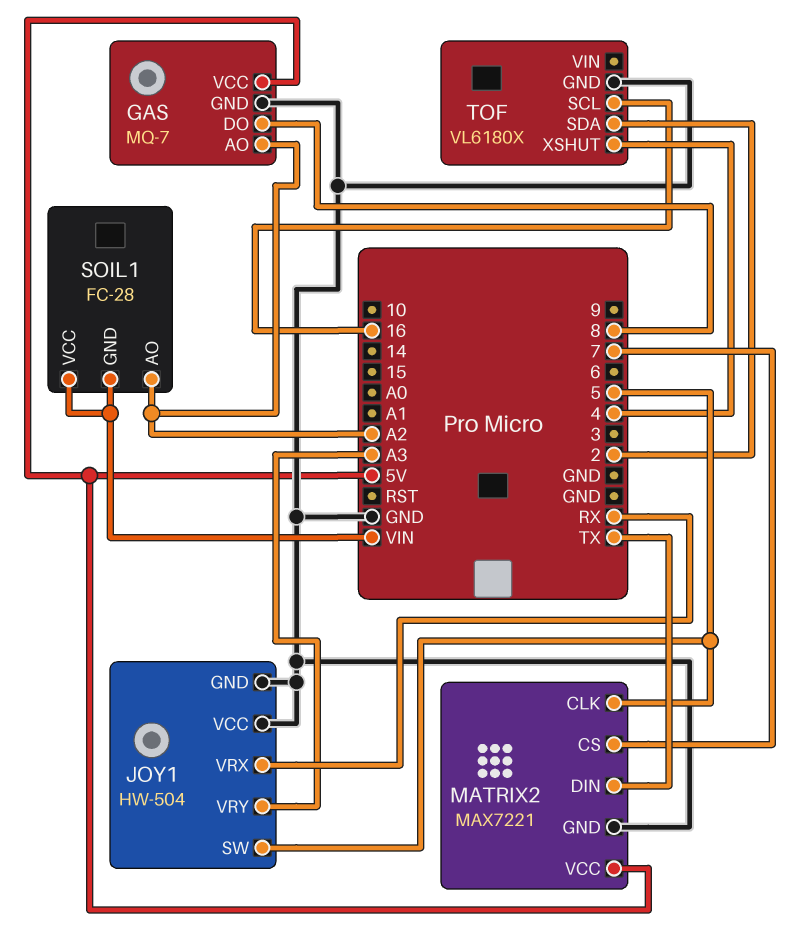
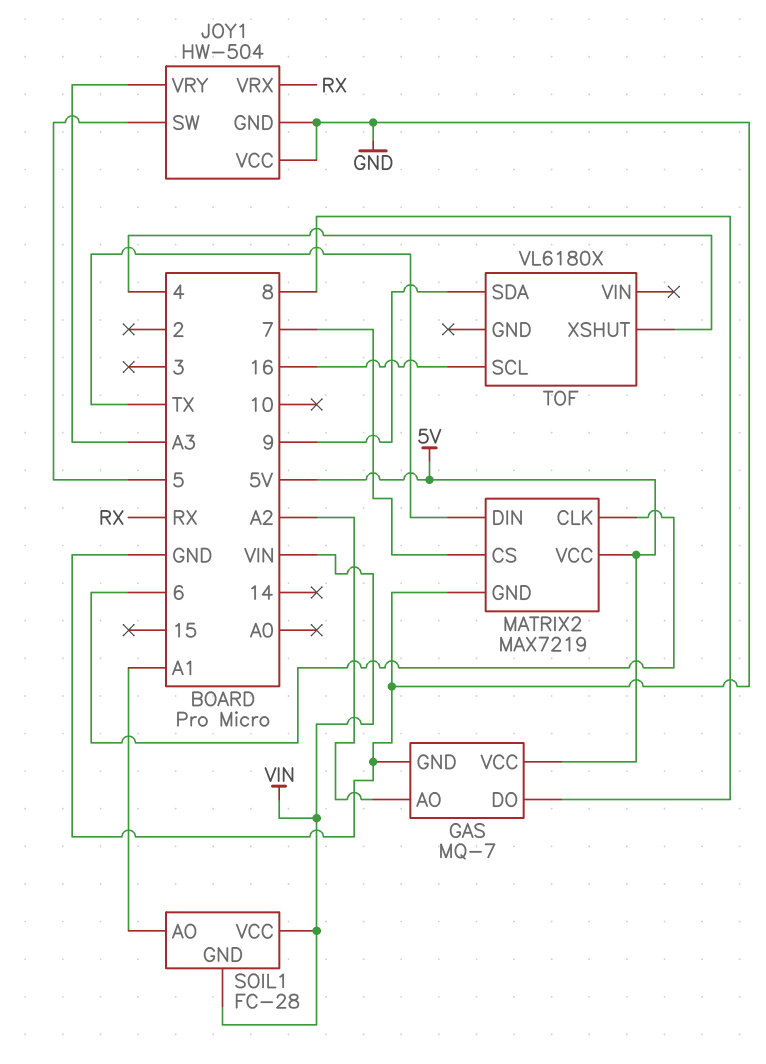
MATRIX2: MAX7221 -> MAX7219
MATRIX2 pin CLK: 5 -> 6
SOIL1 pin AO: A2 -> A1
TOF pin GND: GND -> none
TOF pin SDA: 2 -> 9

